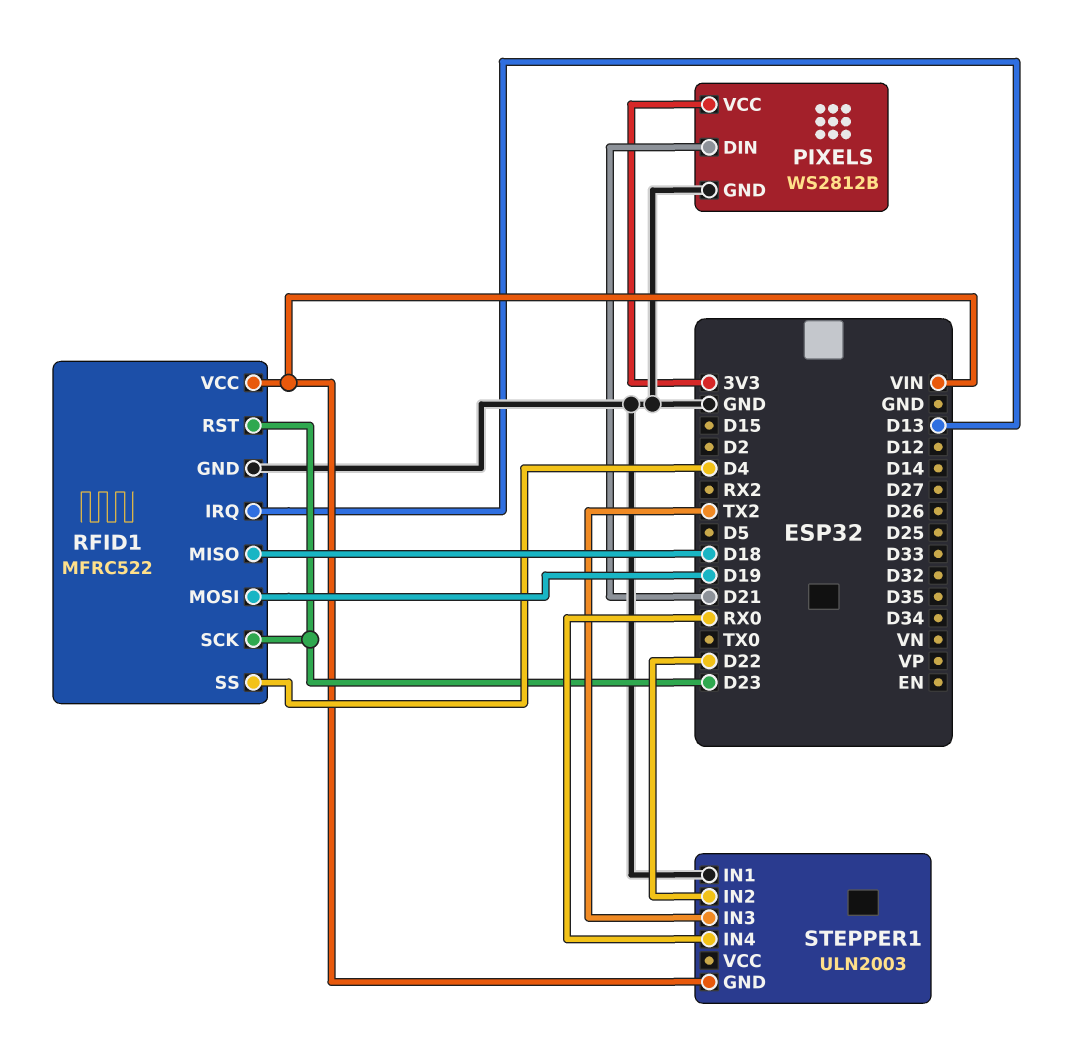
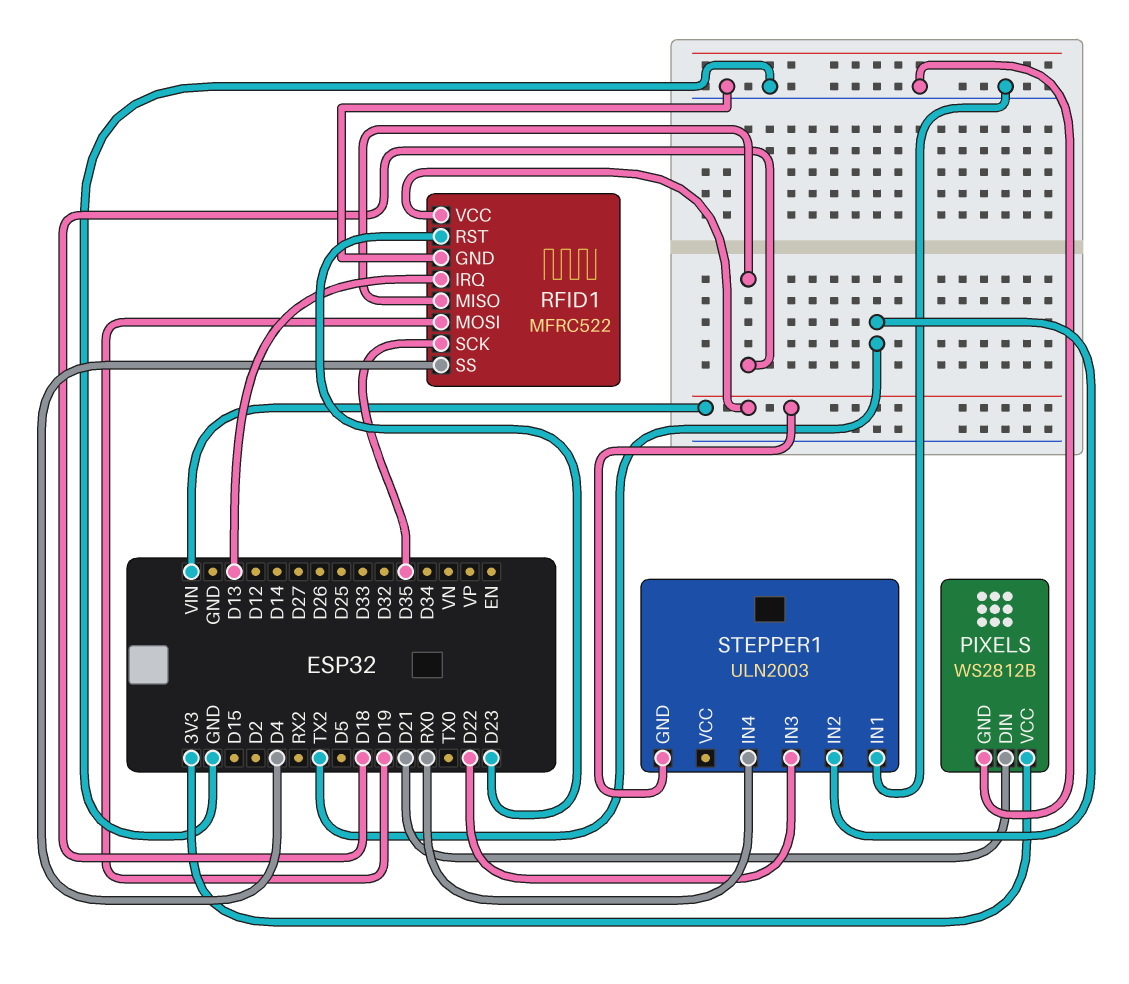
RFID1 pin SCK: D23 -> D35
STEPPER1 pin IN2: D22 -> TX2
STEPPER1 pin IN3: TX2 -> D22

